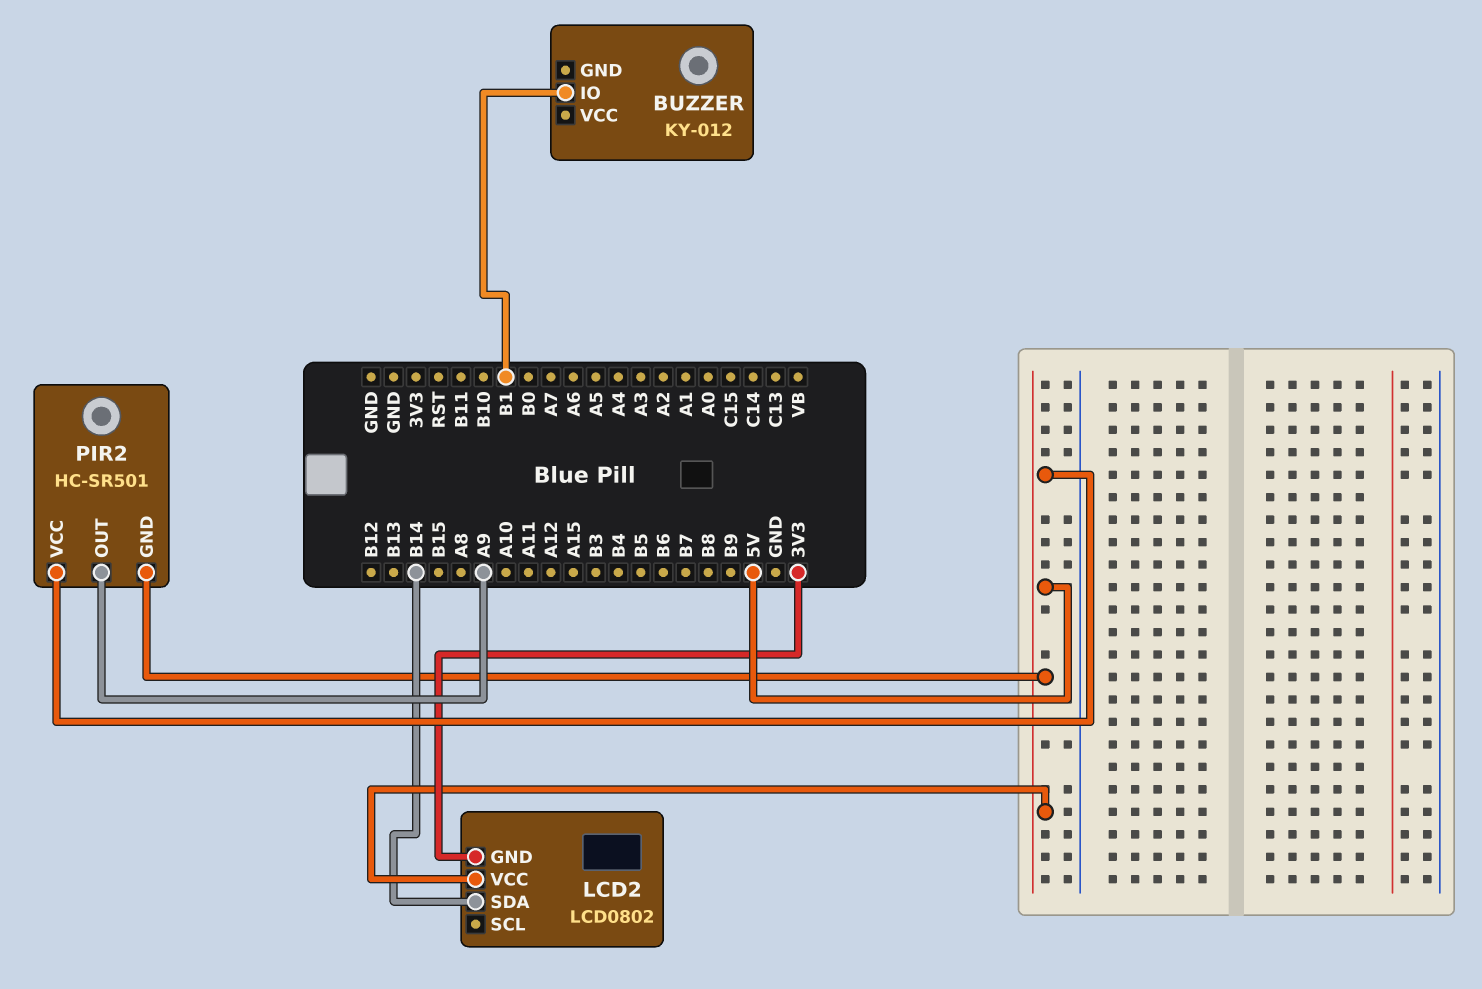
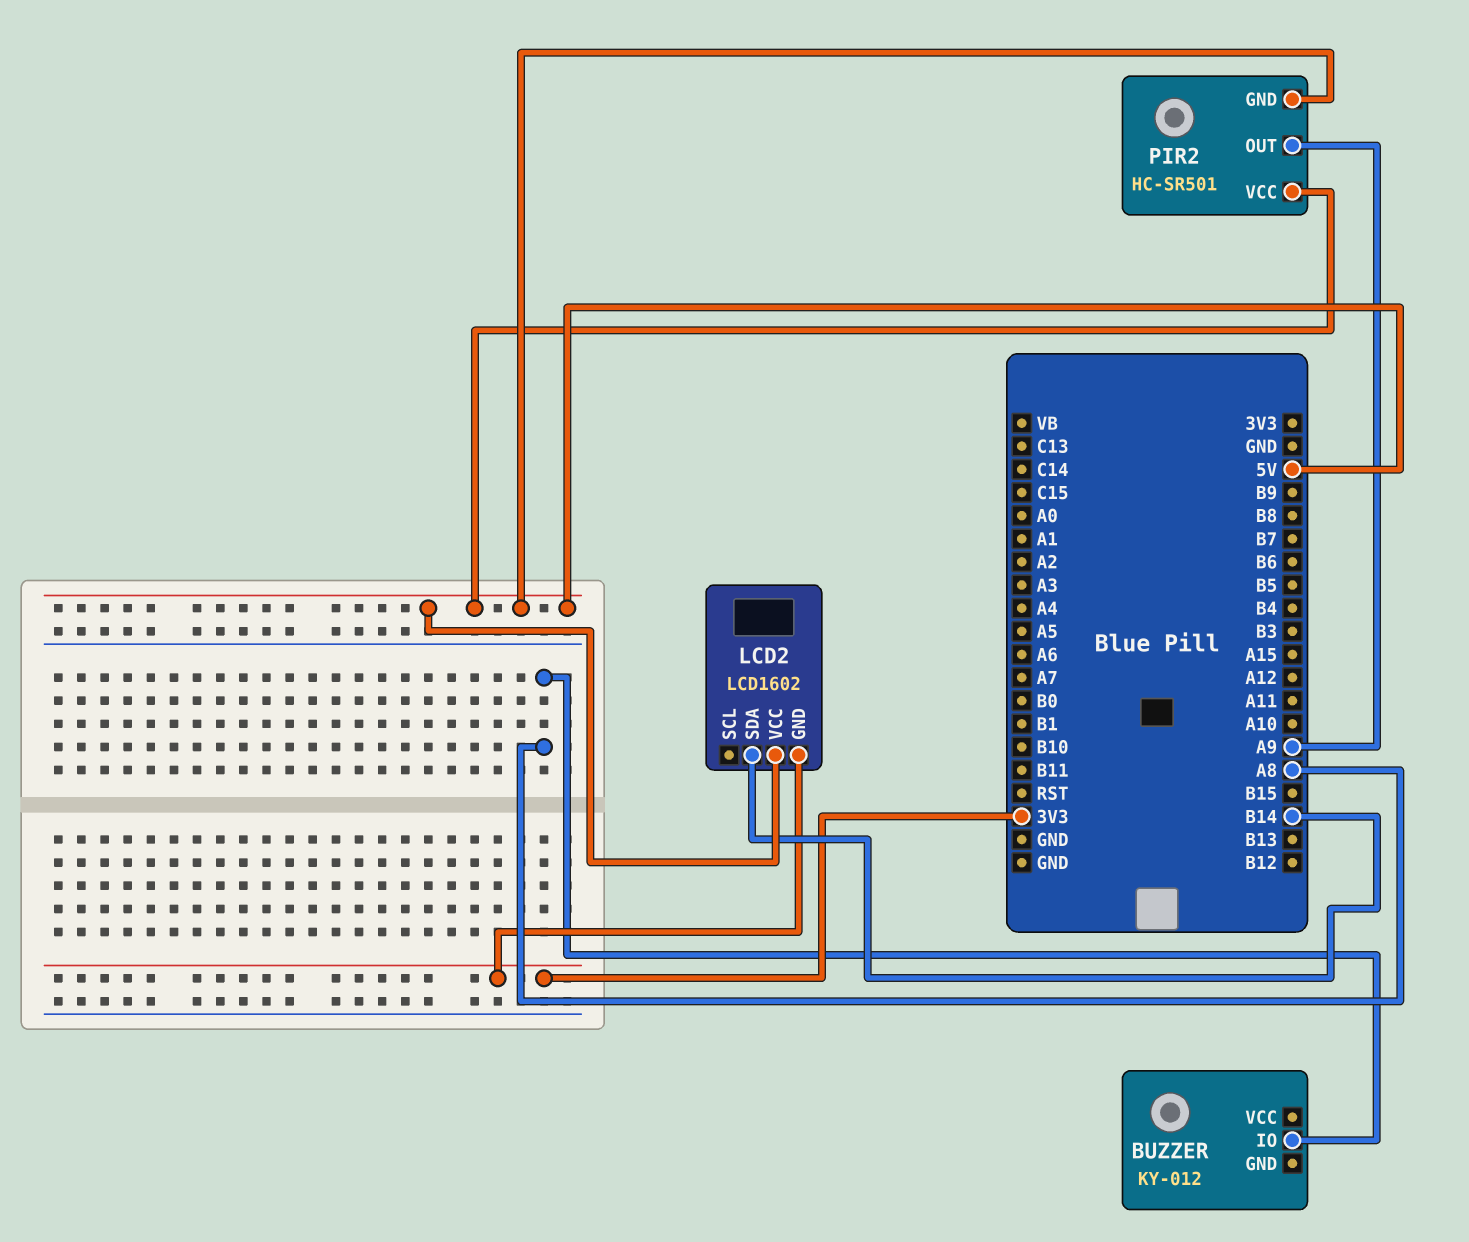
BUZZER pin IO: B1 -> A8
LCD2: LCD0802 -> LCD1602

